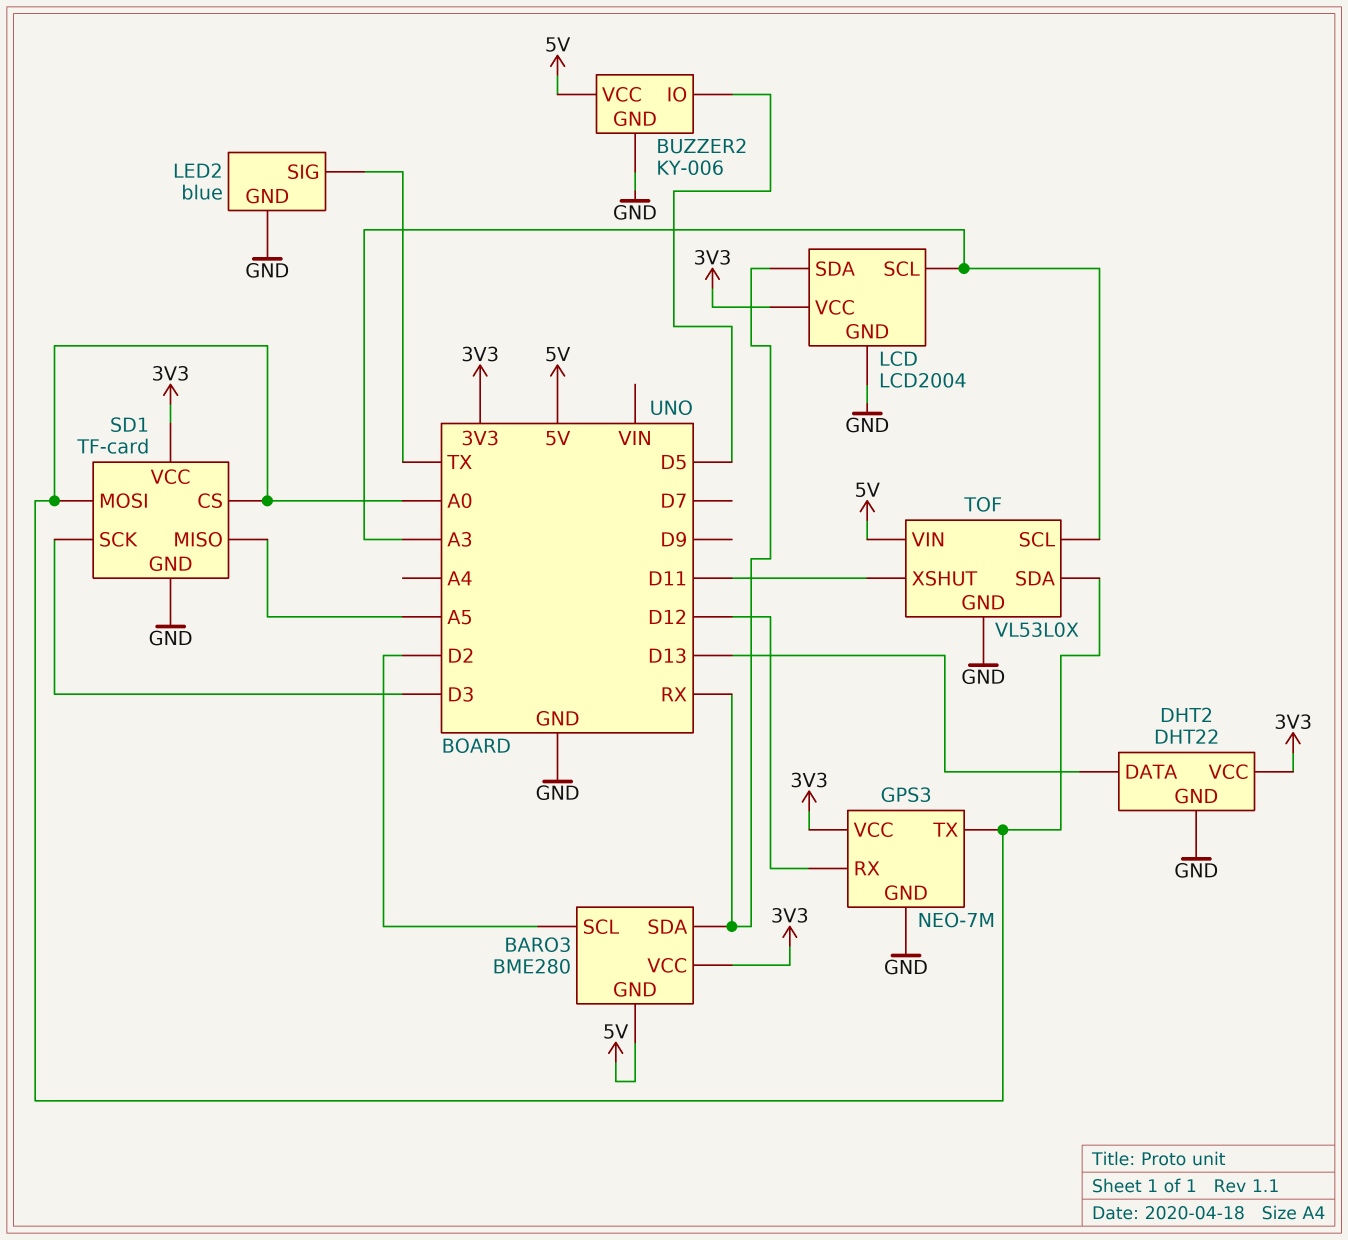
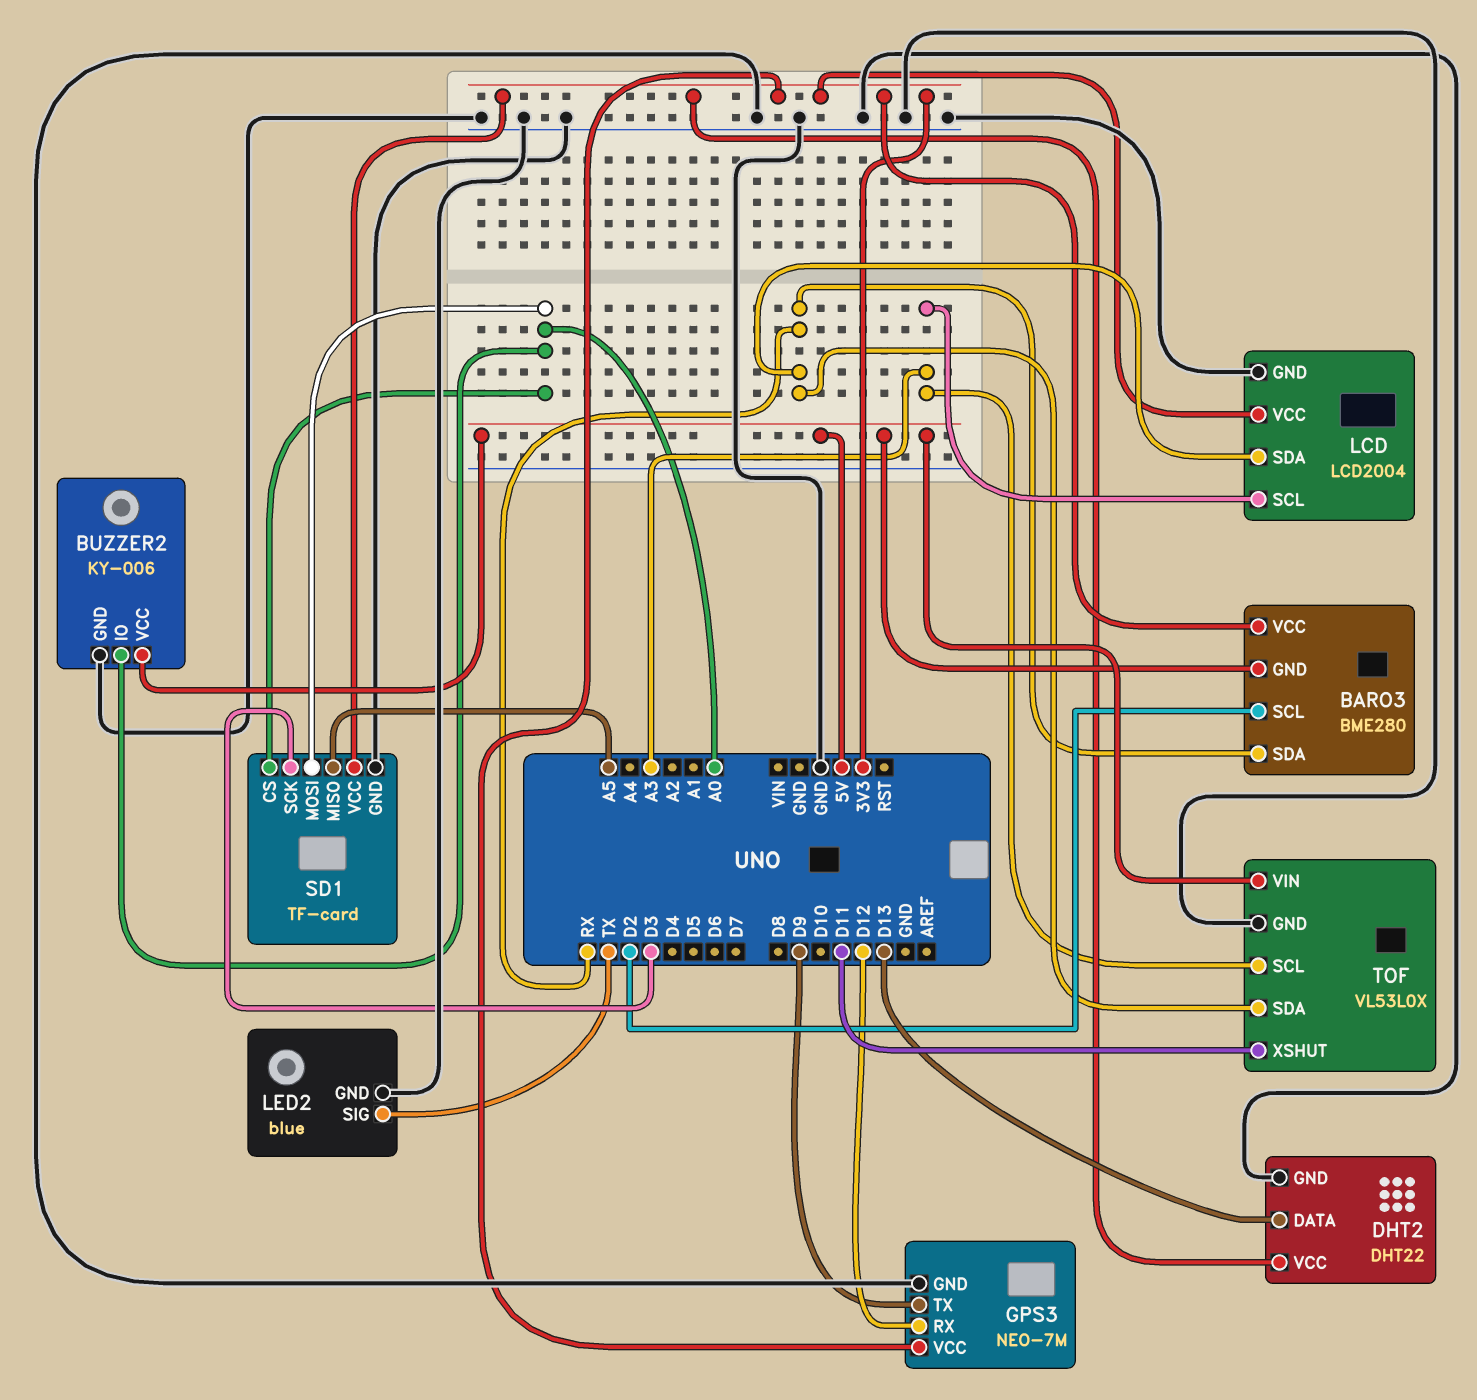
BUZZER2 pin IO: D5 -> A0
GPS3 pin TX: A0 -> D9
TOF pin SDA: A0 -> RX

